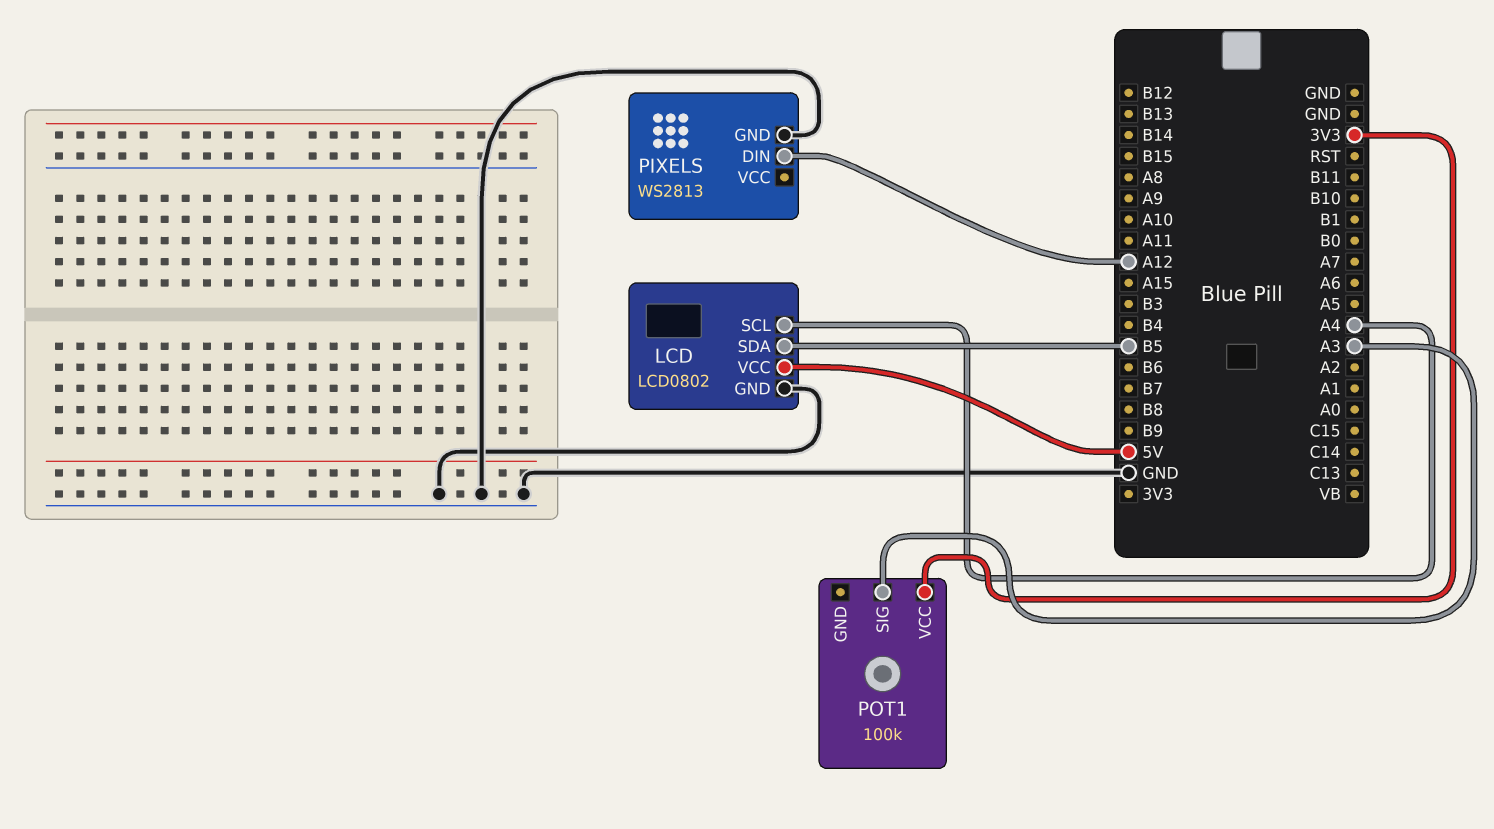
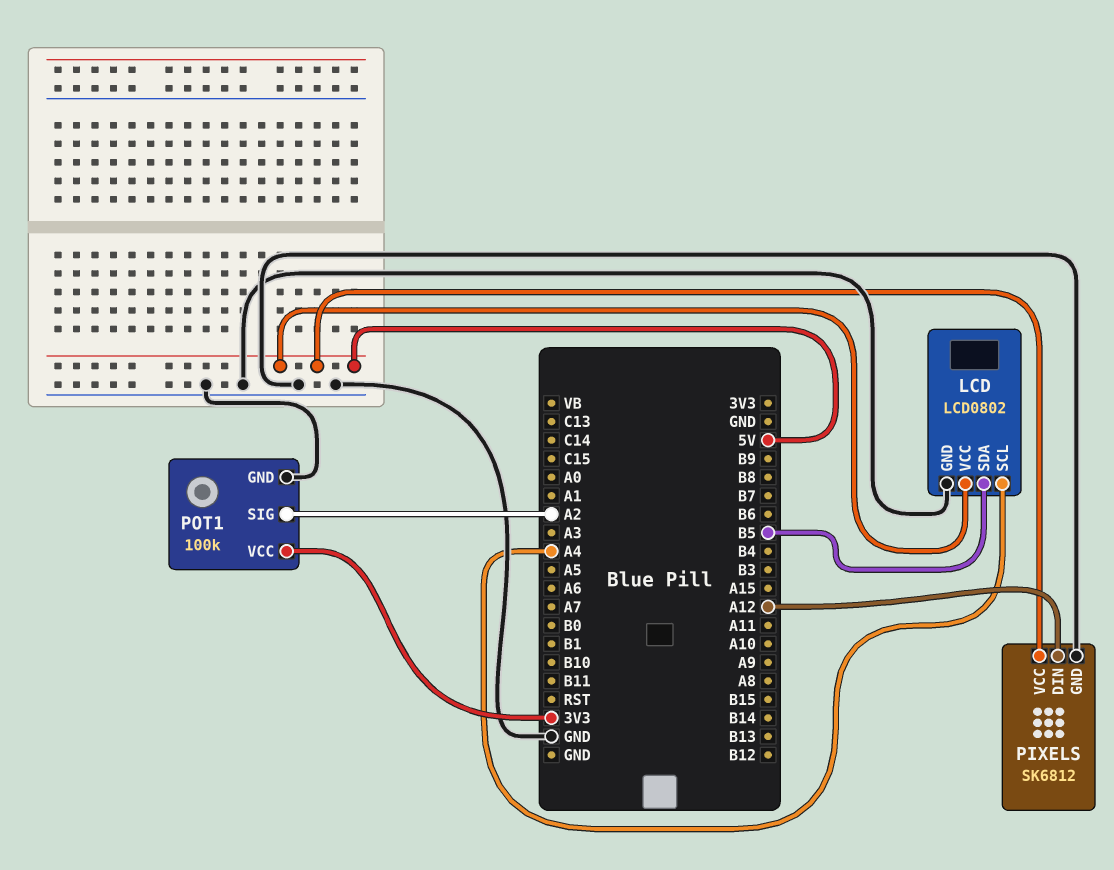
PIXELS: WS2813 -> SK6812
PIXELS pin VCC: none -> 5V
POT1 pin GND: none -> GND
POT1 pin SIG: A3 -> A2

